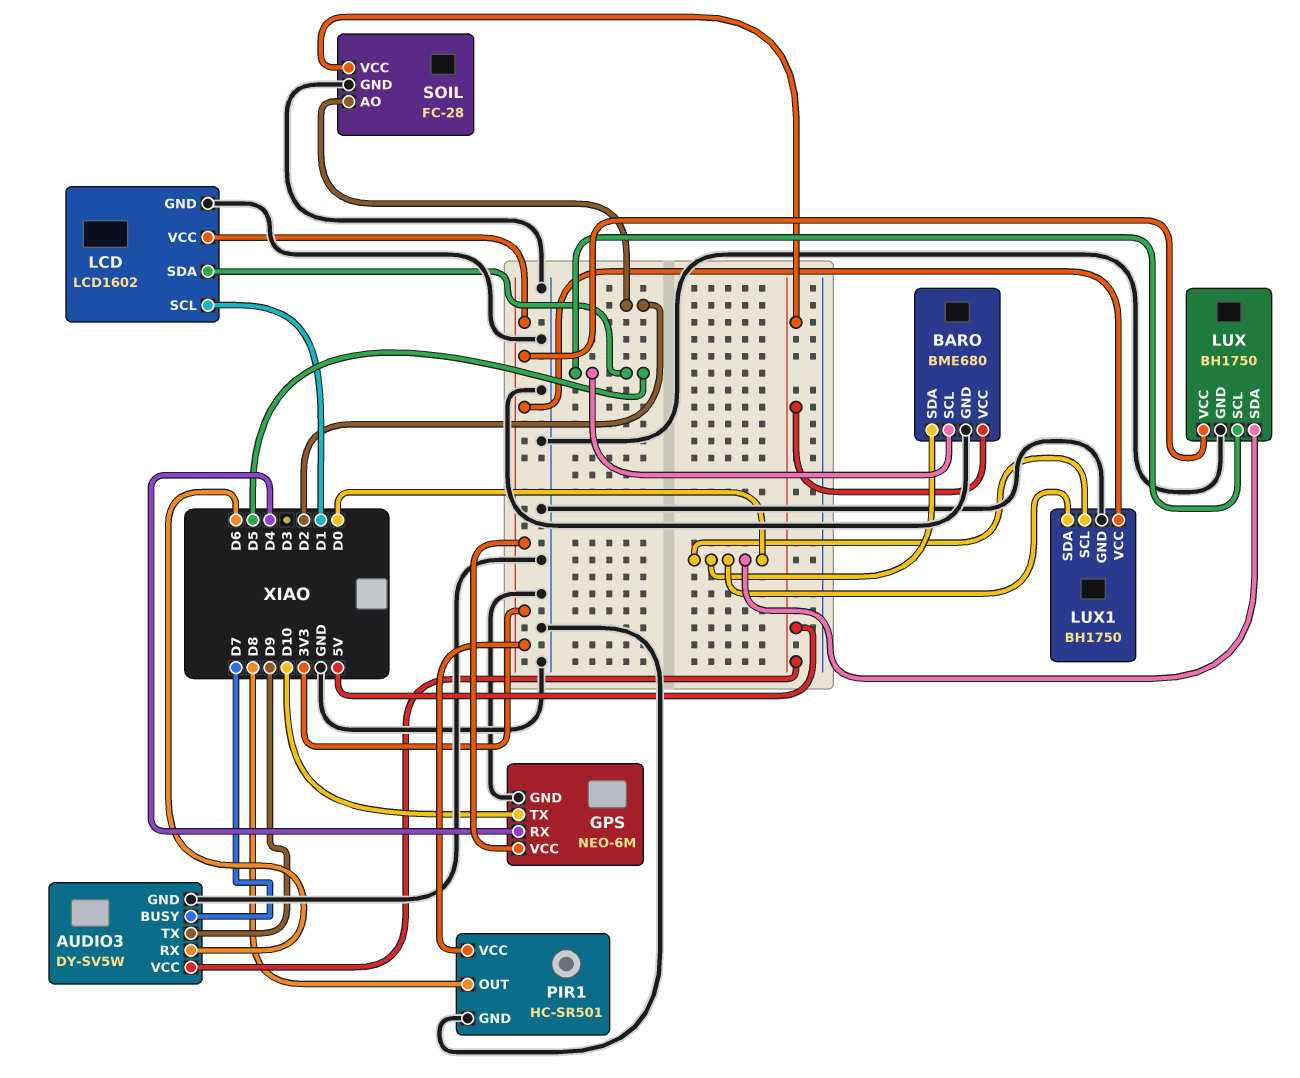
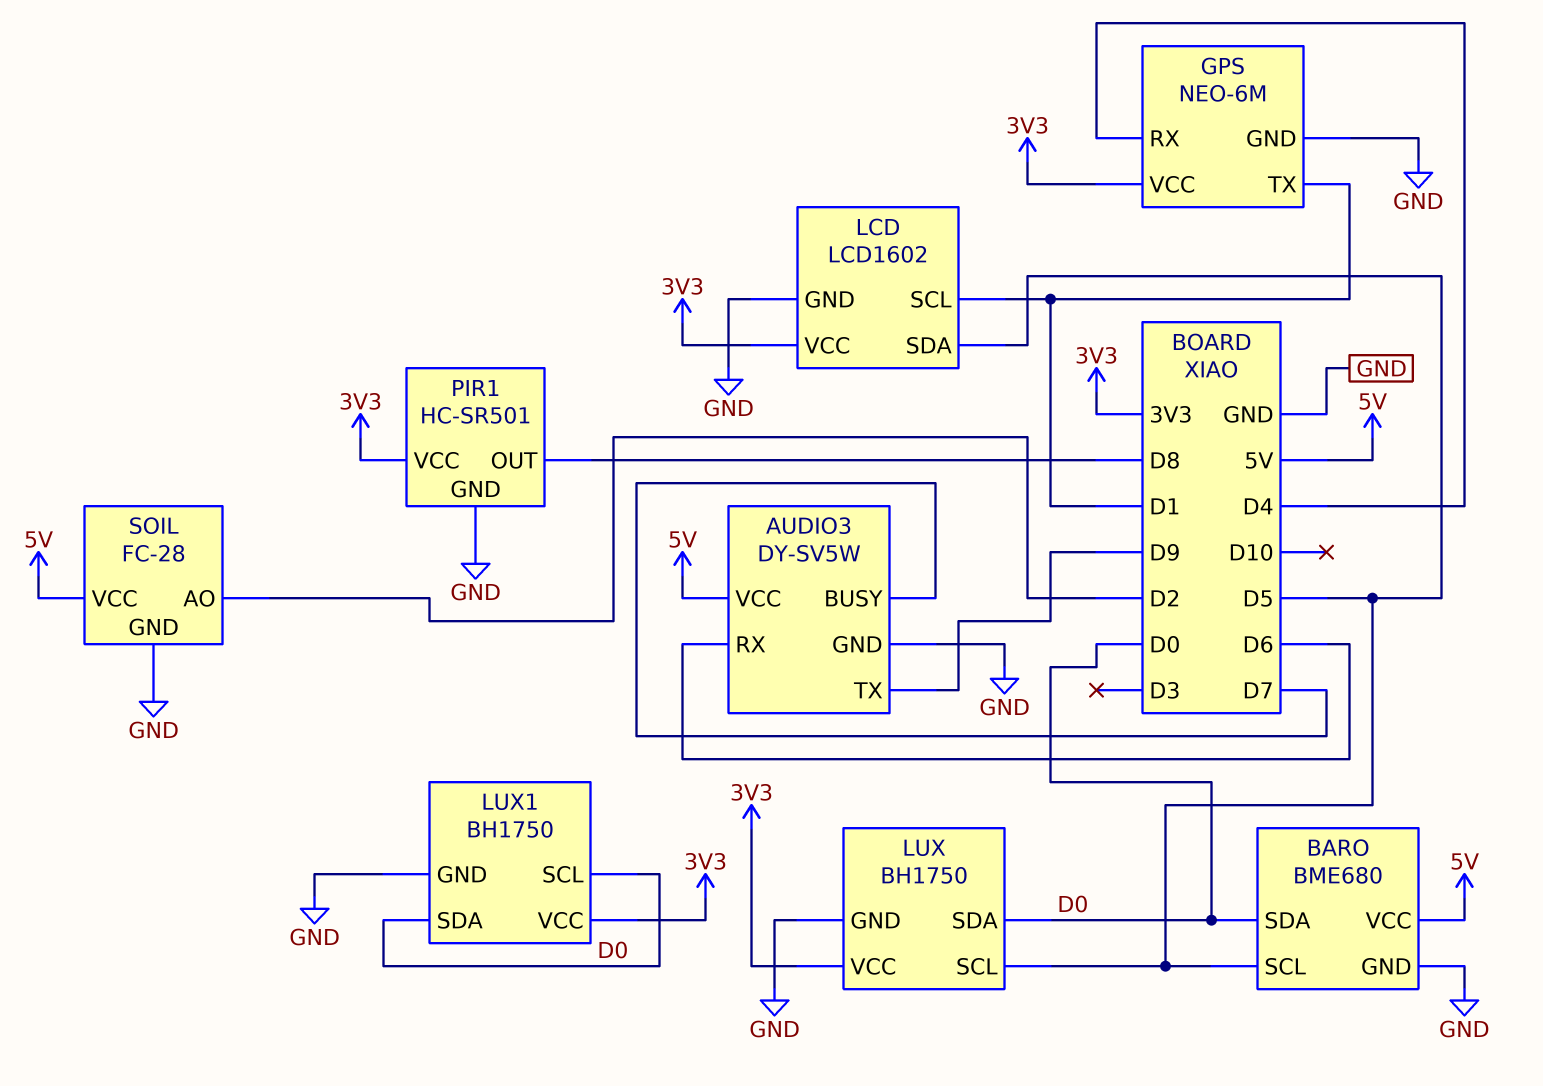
GPS pin TX: D10 -> D1

